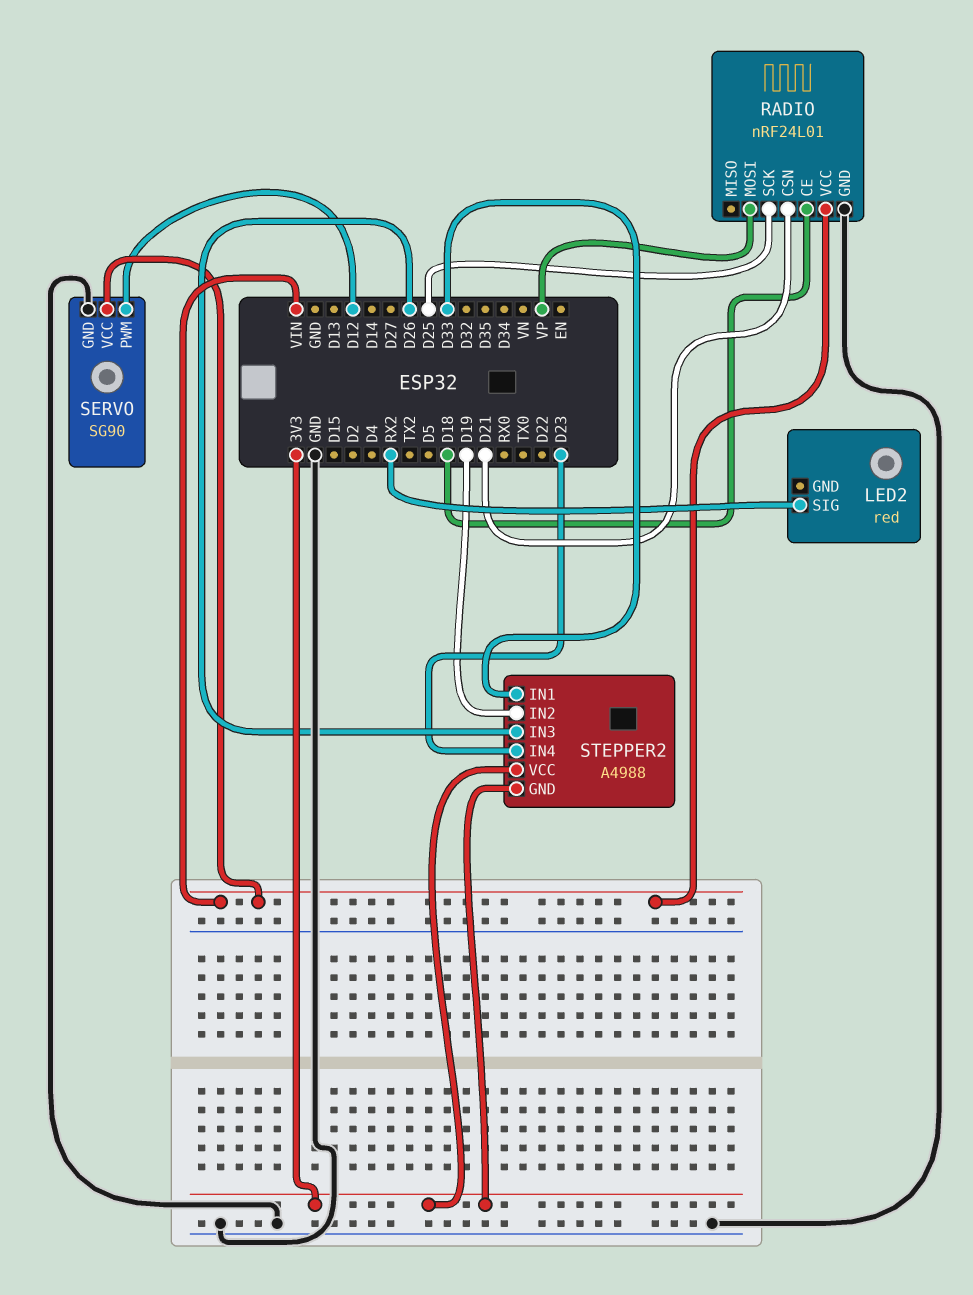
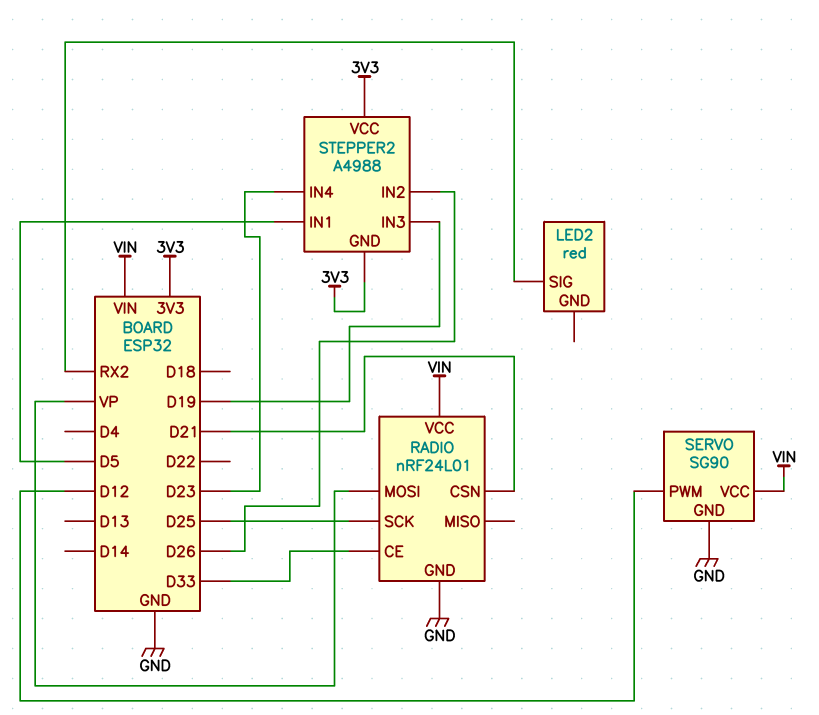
RADIO pin CE: D18 -> D33
STEPPER2 pin IN1: D33 -> D5
STEPPER2 pin IN2: D19 -> D26
STEPPER2 pin IN3: D26 -> D19

